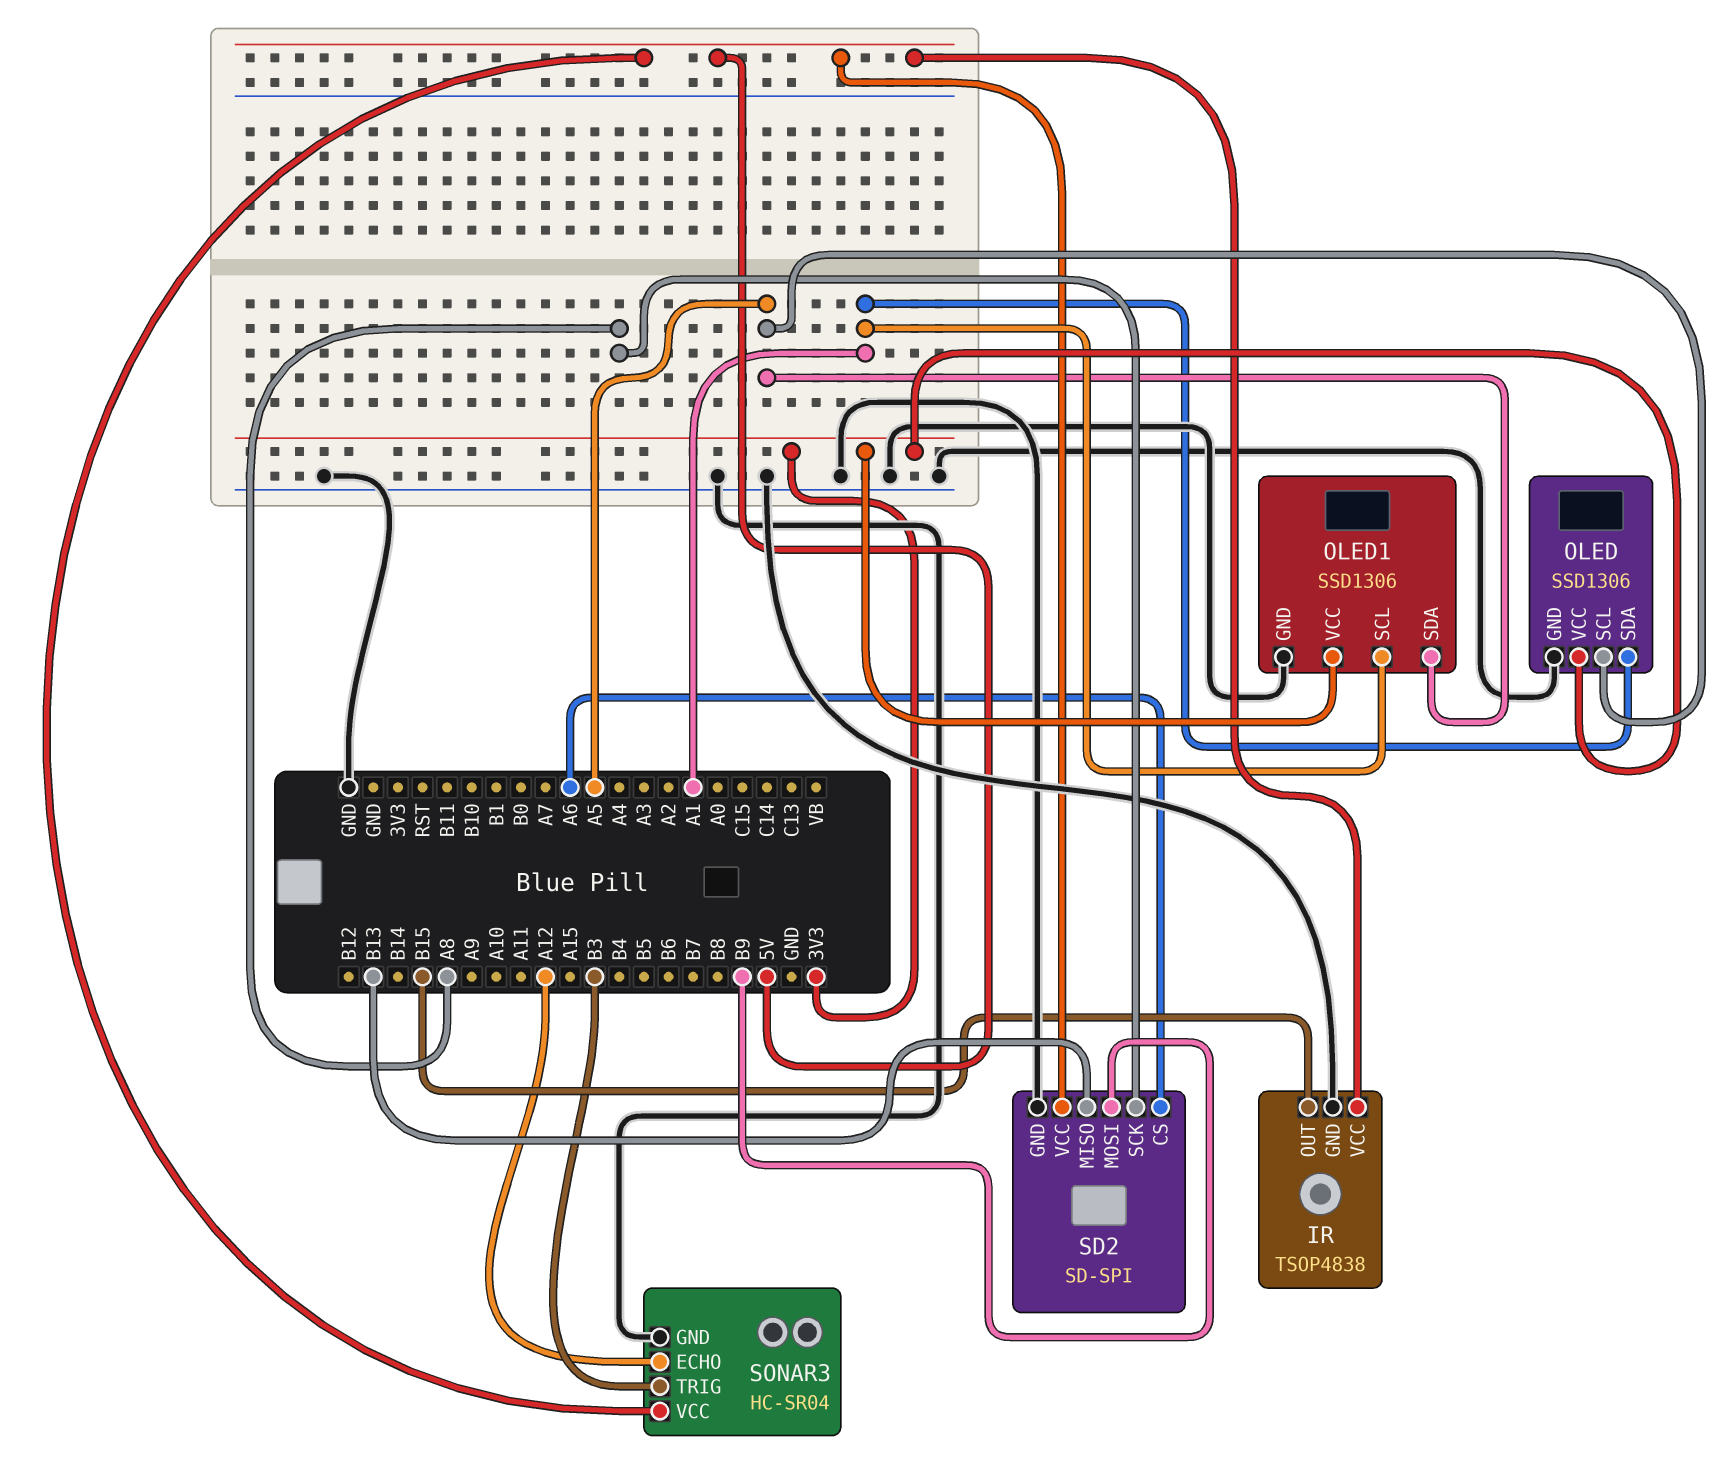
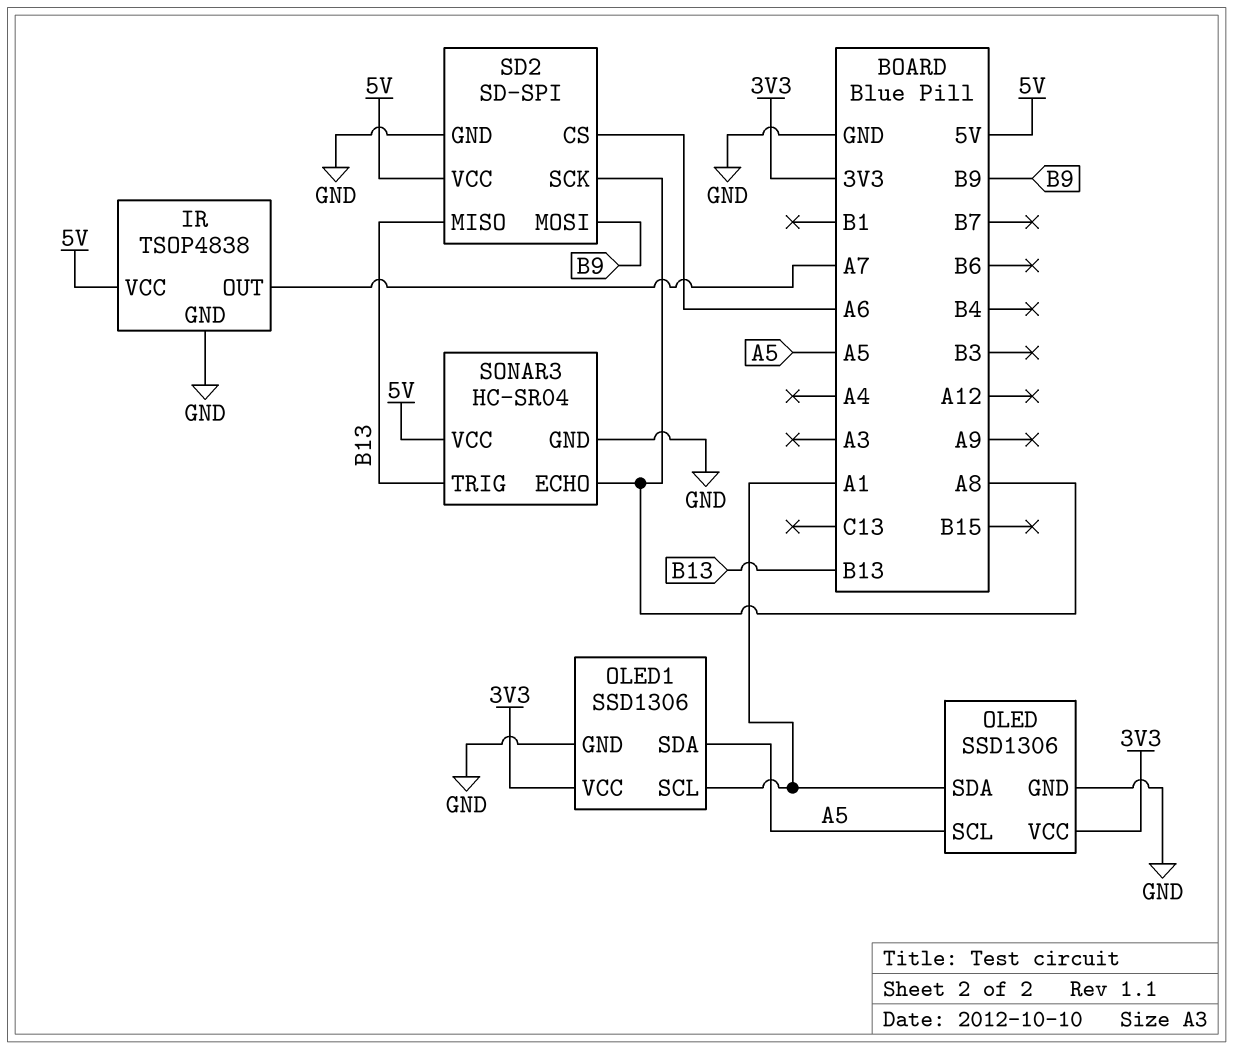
IR pin OUT: B15 -> A7
SONAR3 pin ECHO: A12 -> A8
SONAR3 pin TRIG: B3 -> B13

